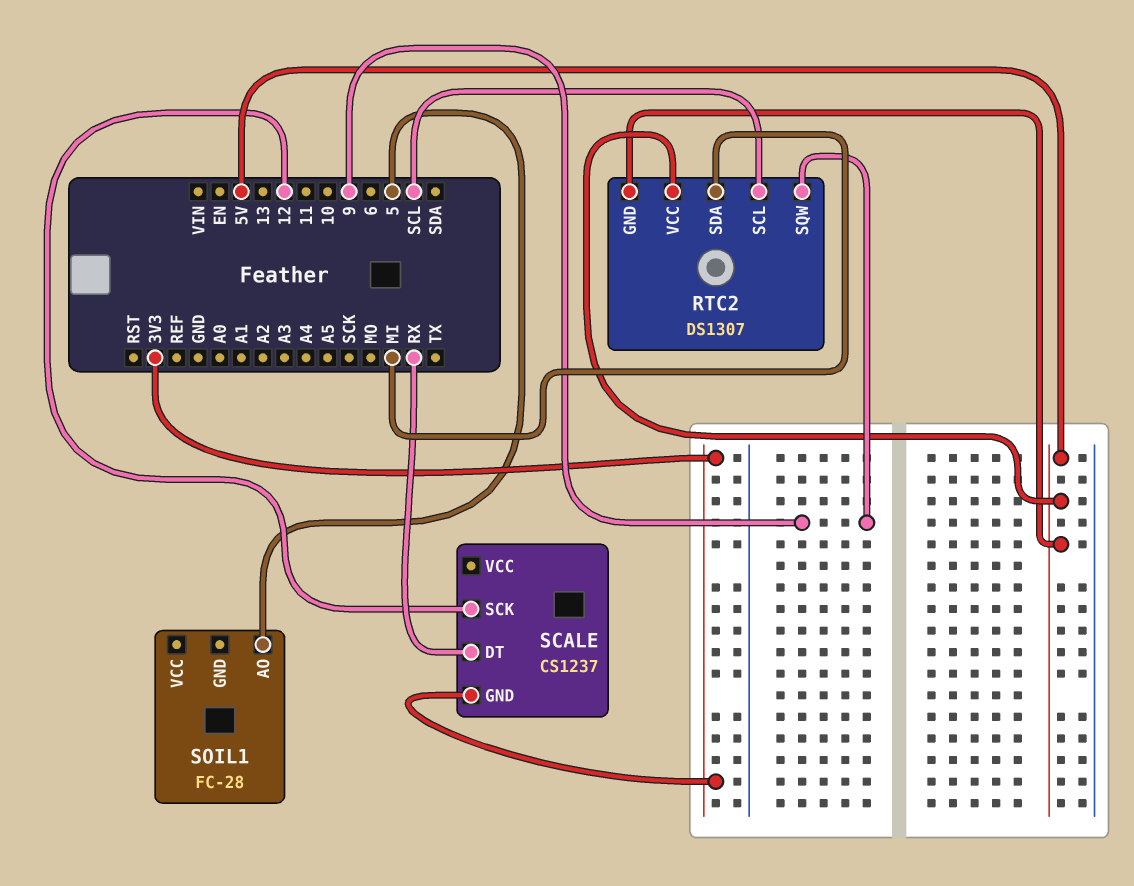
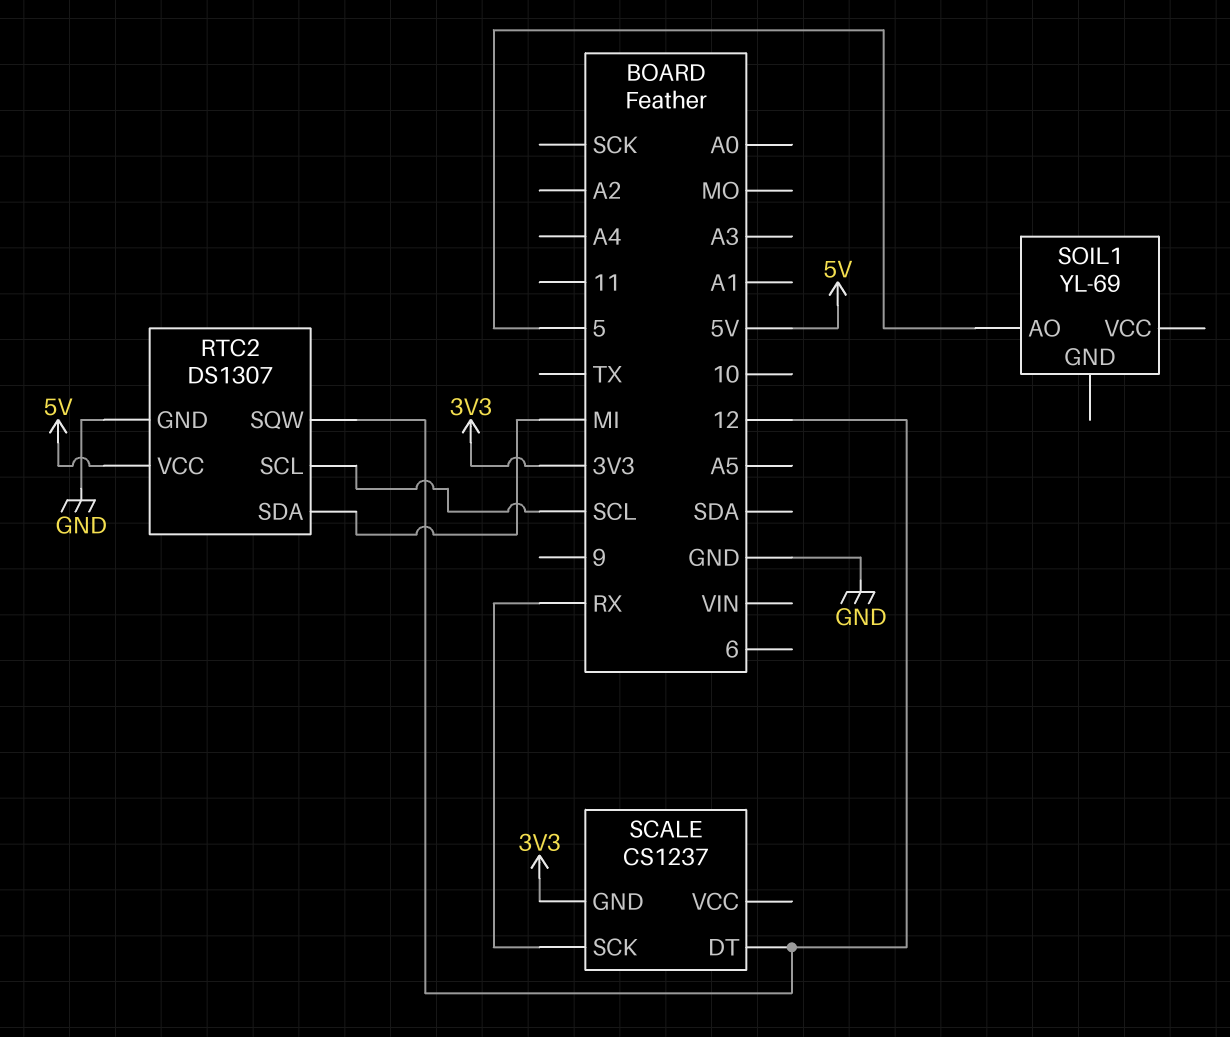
RTC2 pin GND: 5V -> GND
RTC2 pin SQW: 9 -> 12
SCALE pin DT: RX -> 12
SCALE pin SCK: 12 -> RX
SOIL1: FC-28 -> YL-69

